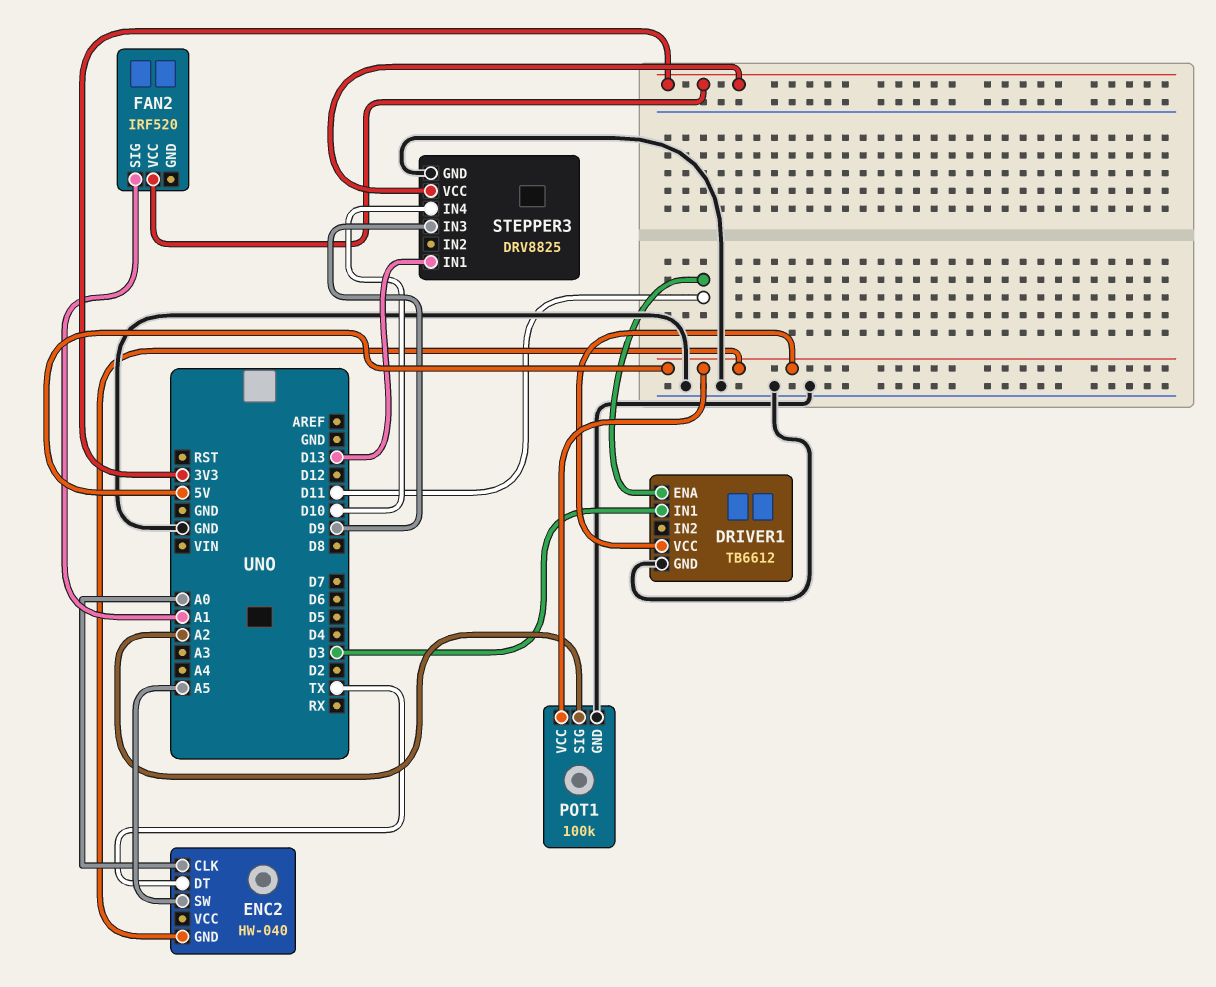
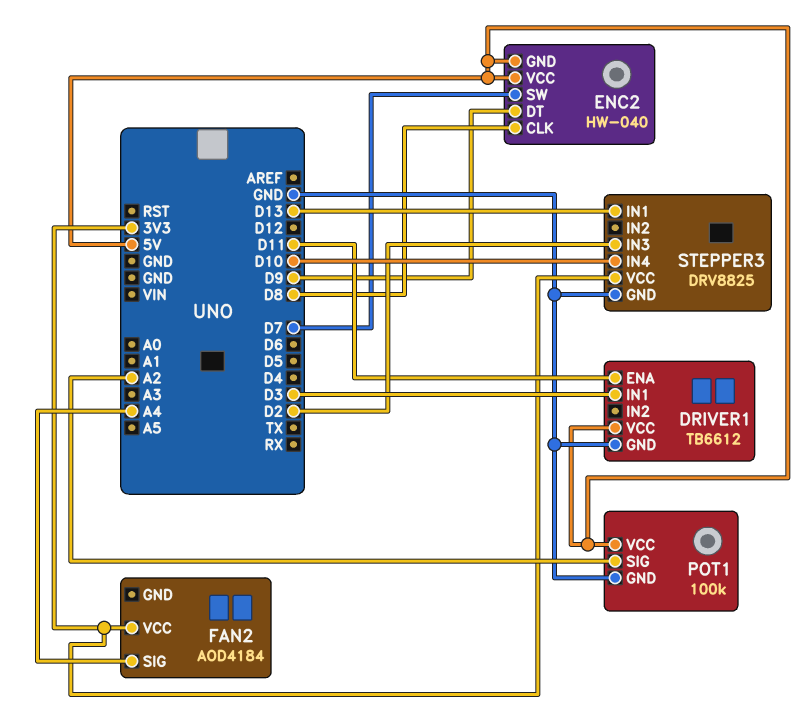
ENC2 pin CLK: A0 -> D8
ENC2 pin DT: TX -> D9
ENC2 pin SW: A5 -> D7
ENC2 pin VCC: none -> 5V
FAN2: IRF520 -> AOD4184
FAN2 pin SIG: A1 -> A4
STEPPER3 pin IN3: D9 -> D2

